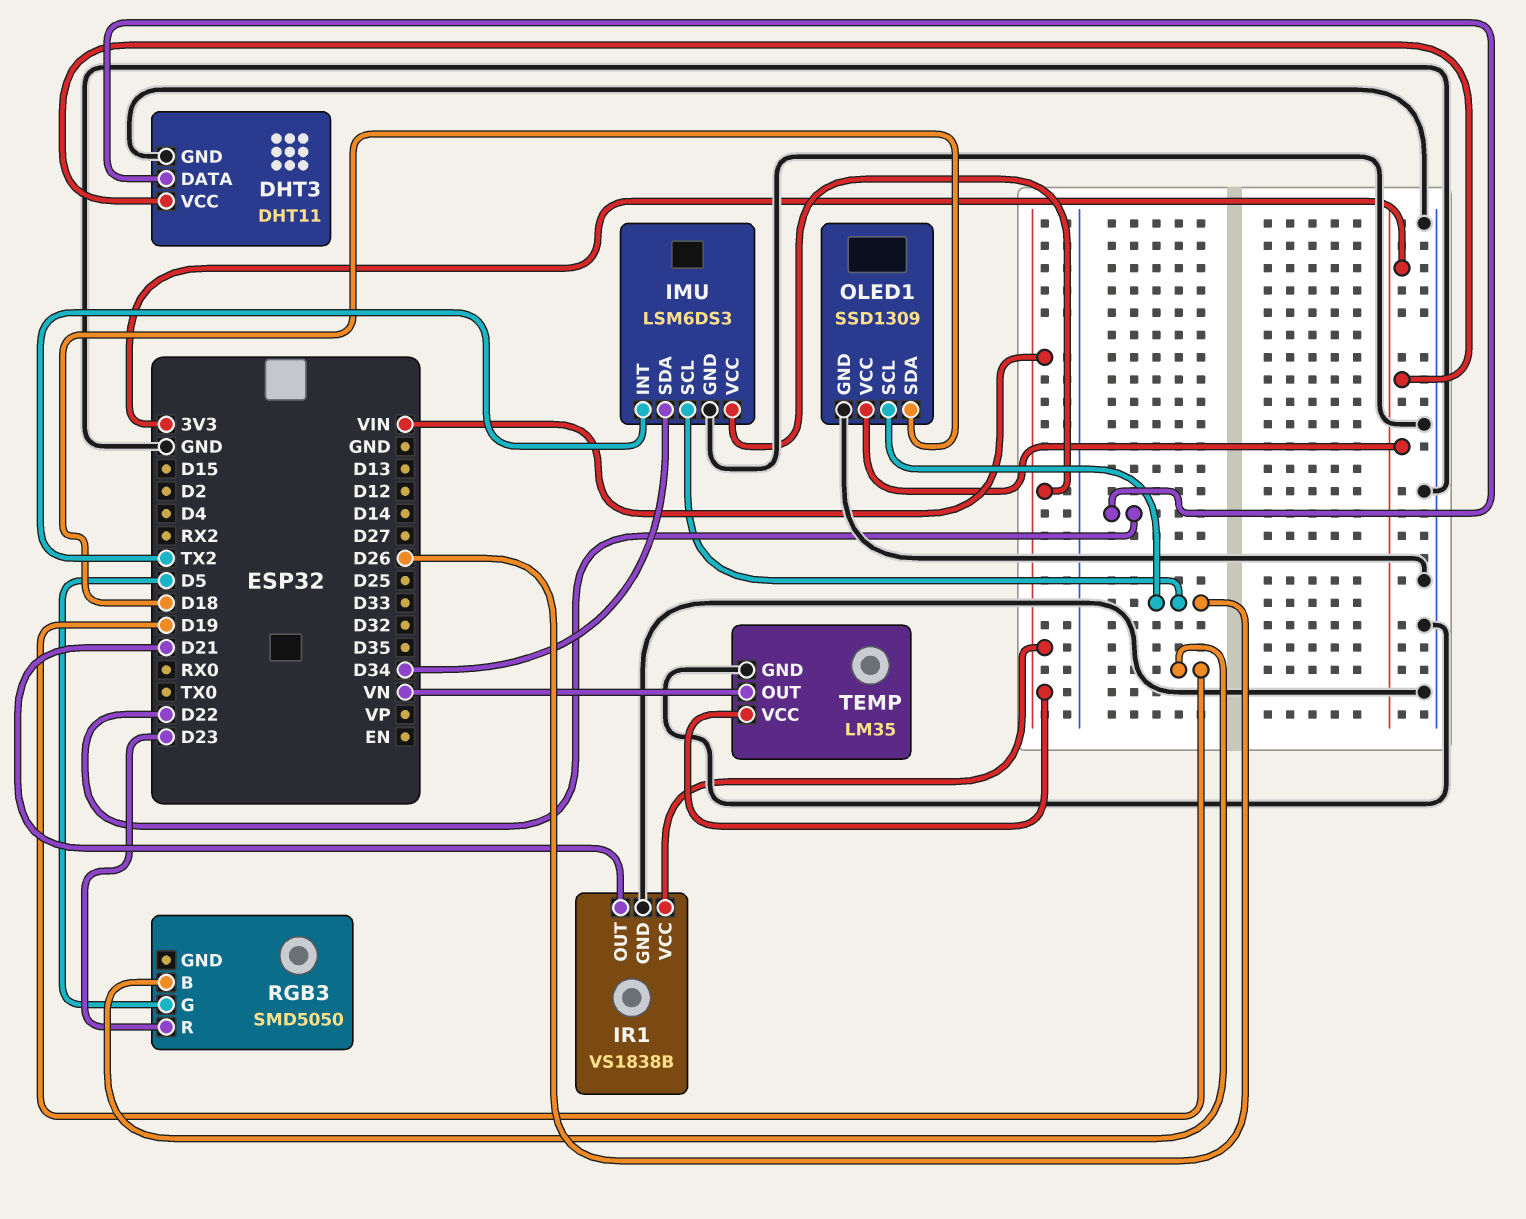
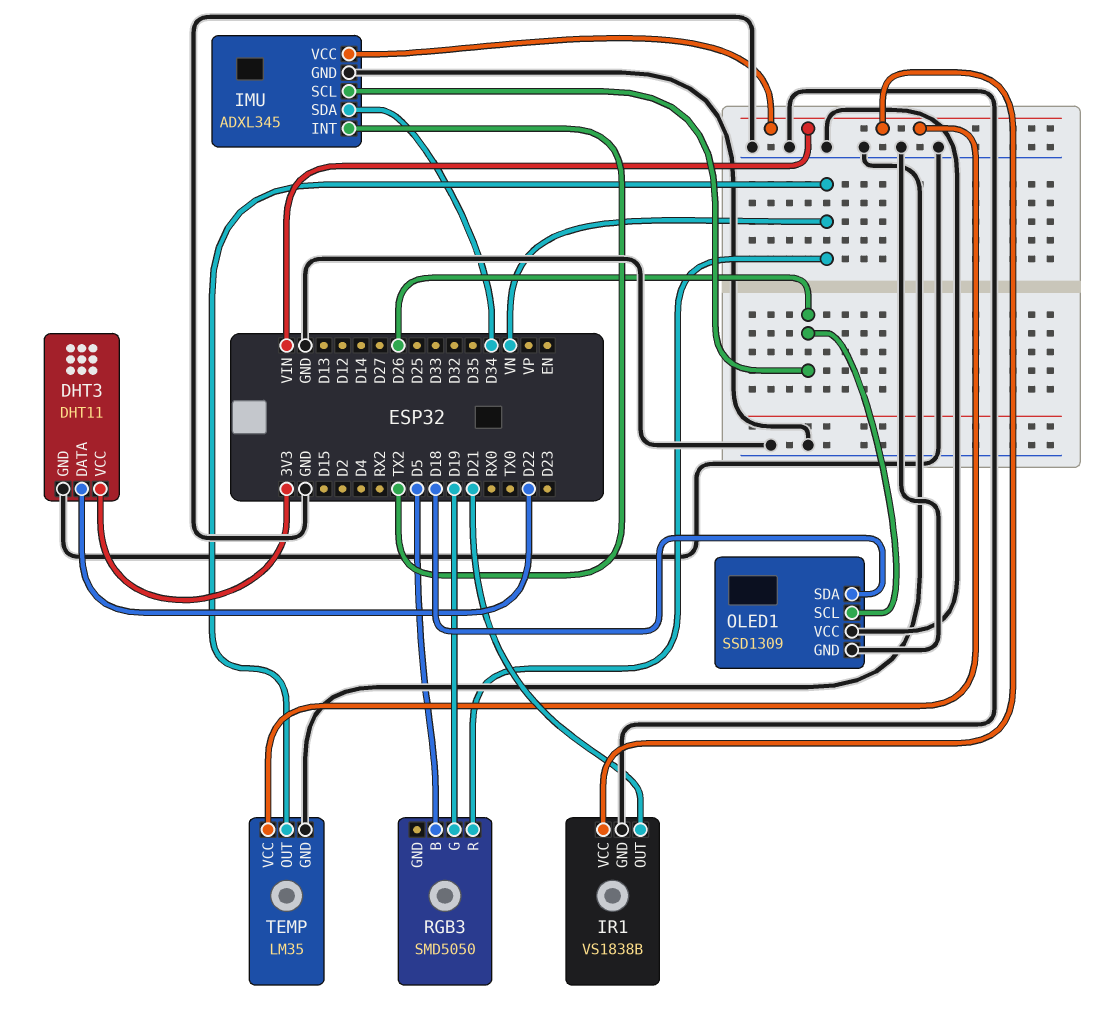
IMU: LSM6DS3 -> ADXL345
OLED1 pin VCC: 3V3 -> GND
RGB3 pin B: D19 -> D5
RGB3 pin G: D5 -> D19
RGB3 pin R: D23 -> VN

